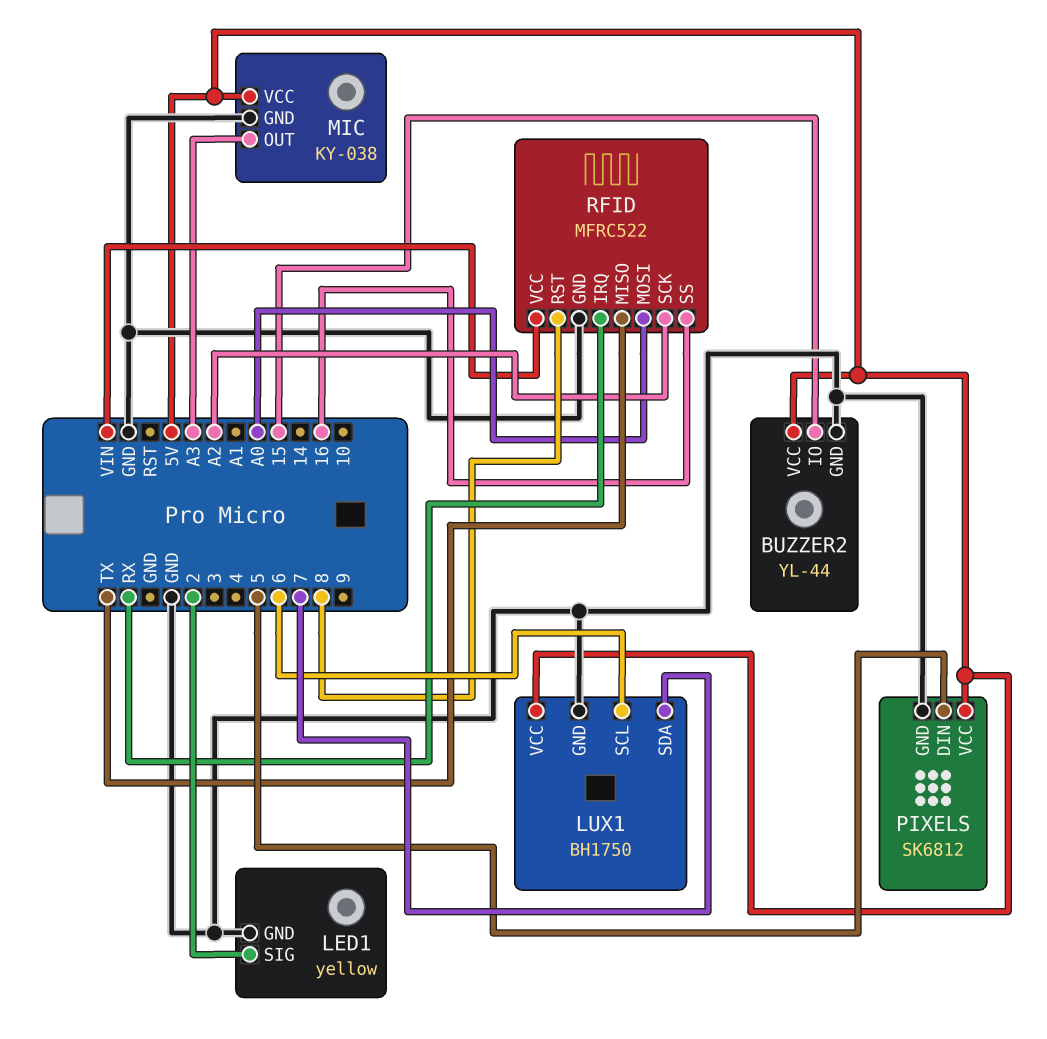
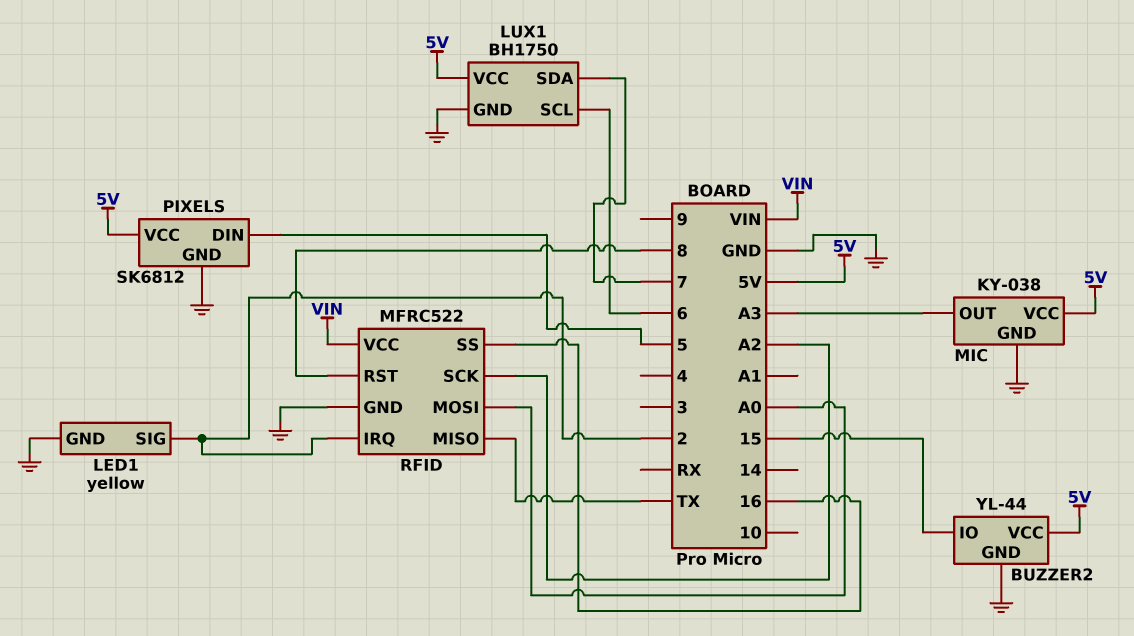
RFID pin IRQ: RX -> 2

